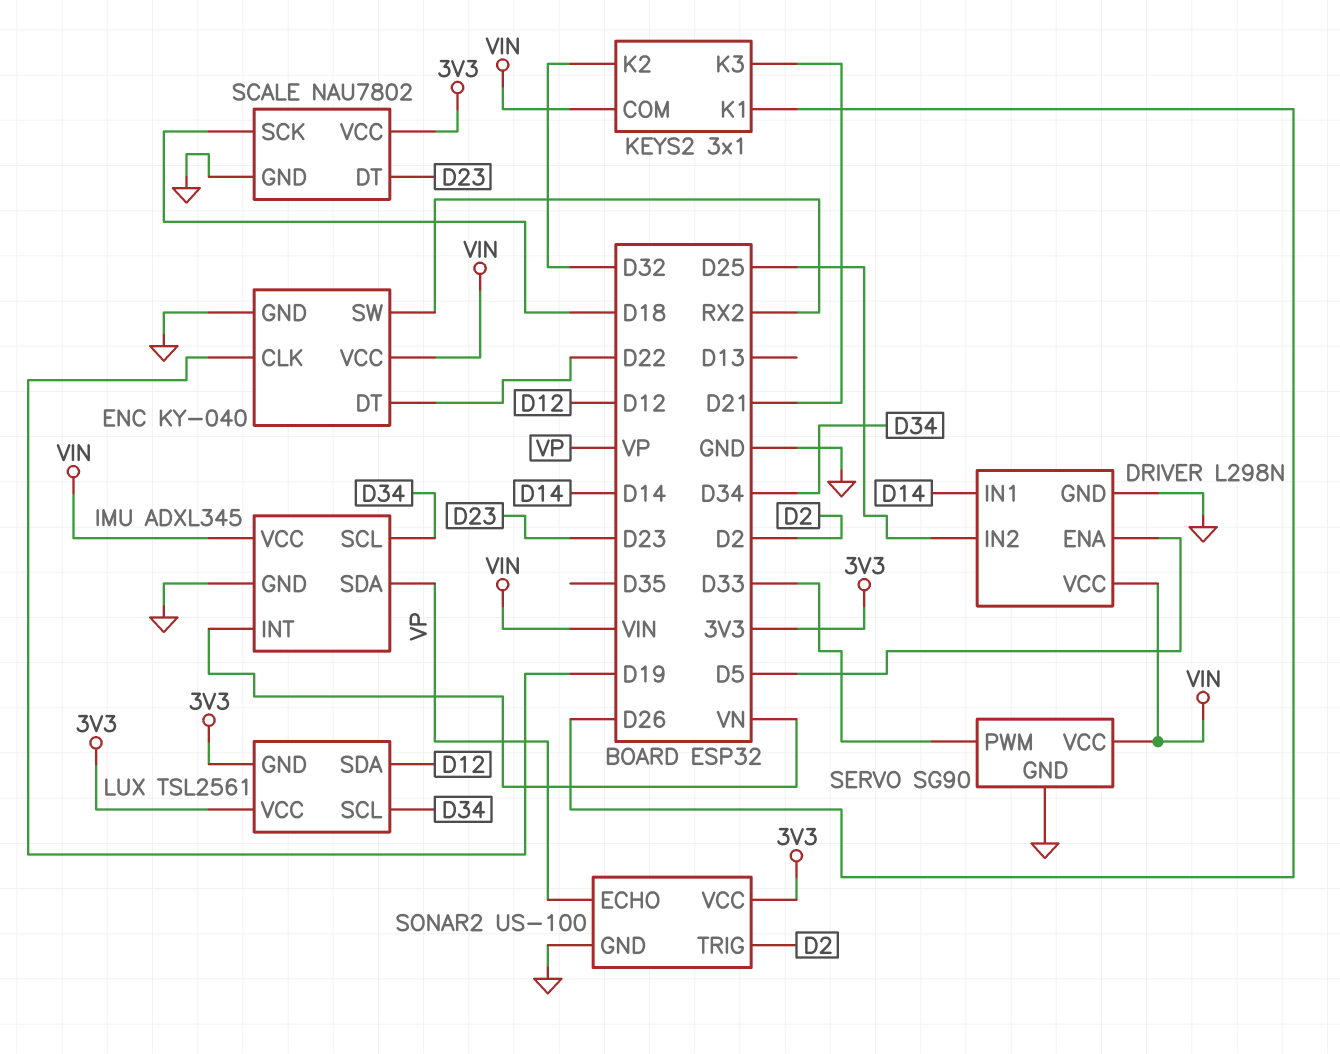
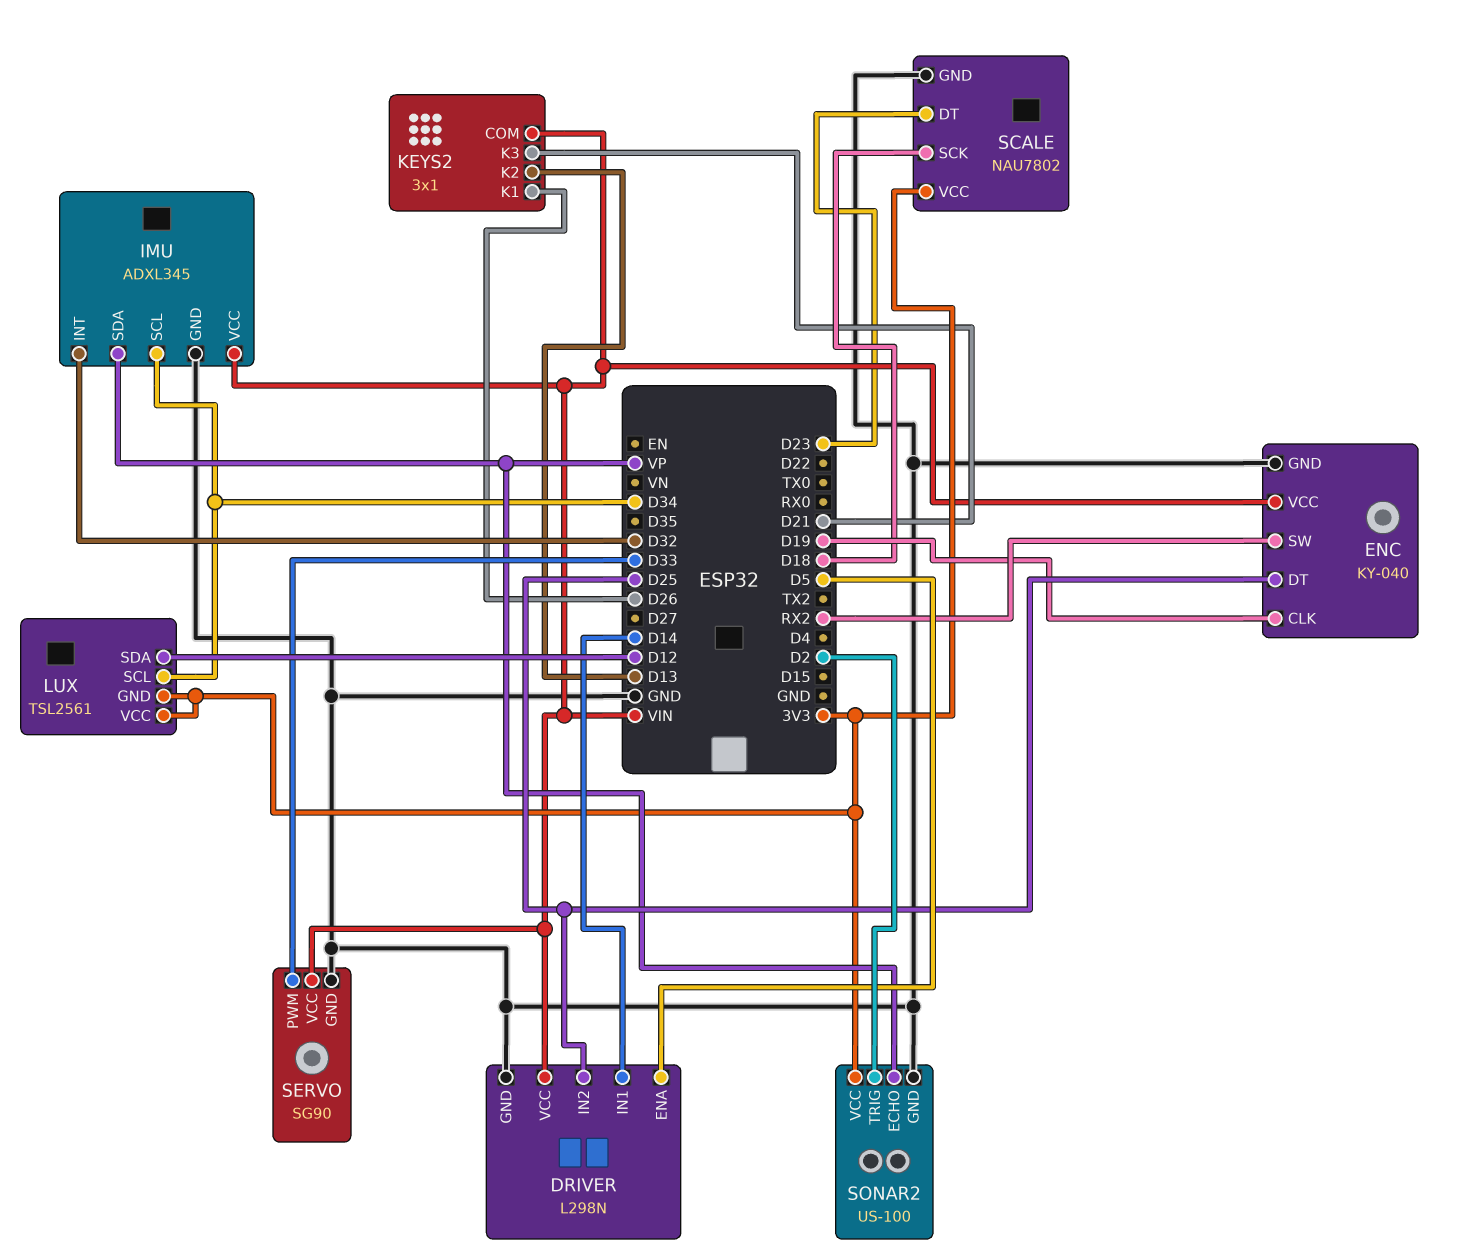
ENC pin DT: D22 -> D25
IMU pin INT: VN -> D32
KEYS2 pin K2: D32 -> D13

